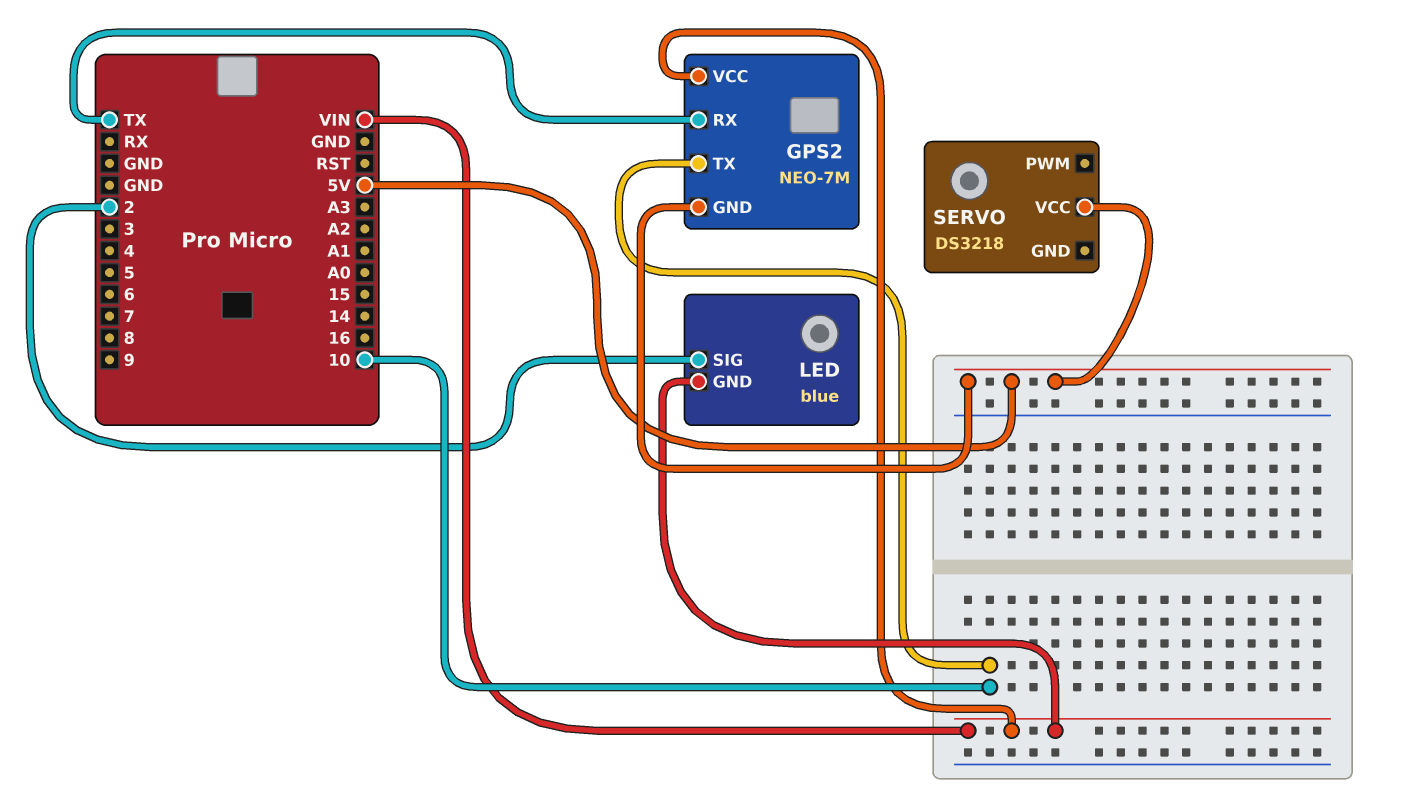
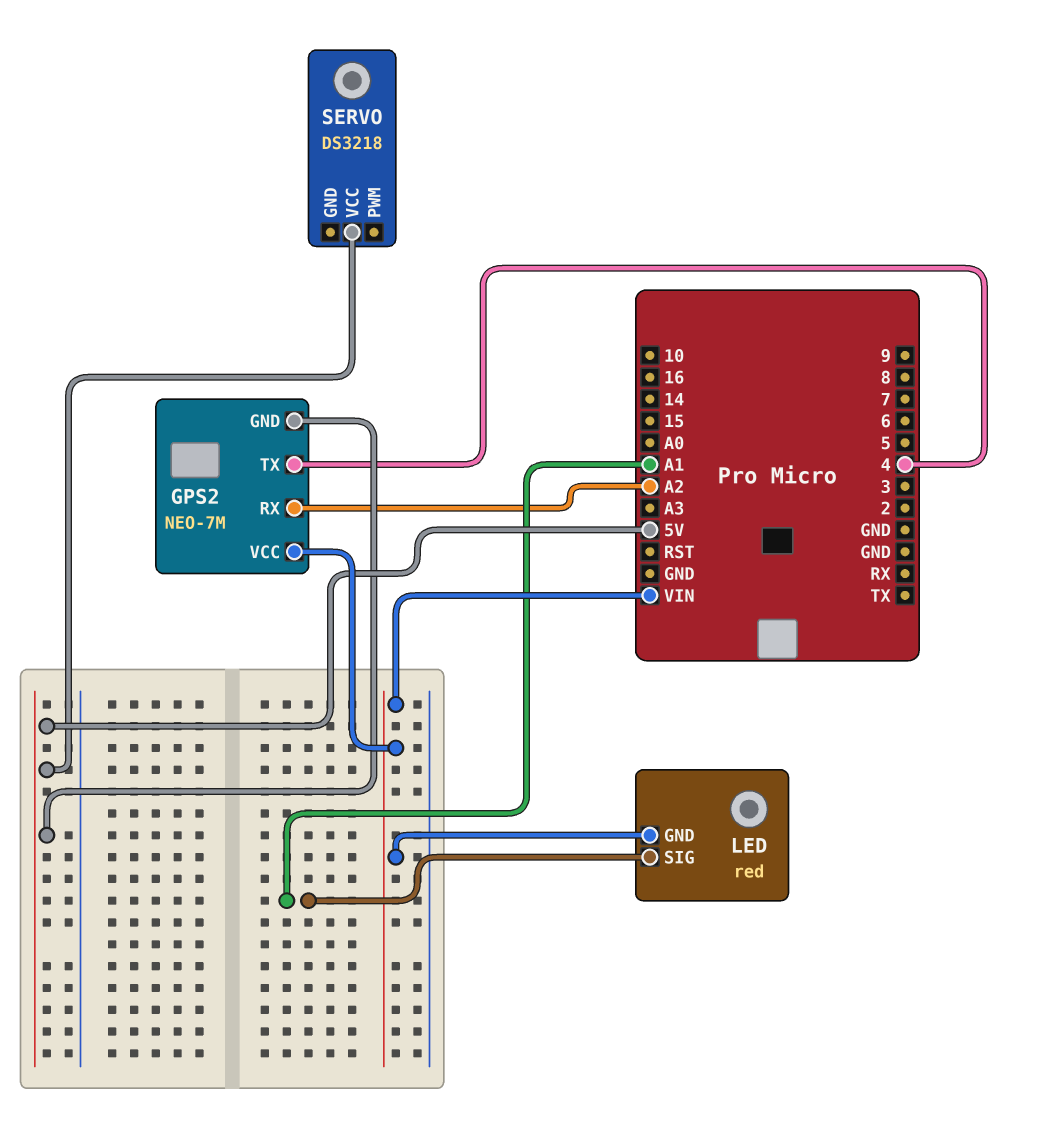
GPS2 pin RX: TX -> A2
GPS2 pin TX: 10 -> 4
LED: blue -> red
LED pin SIG: 2 -> A1

